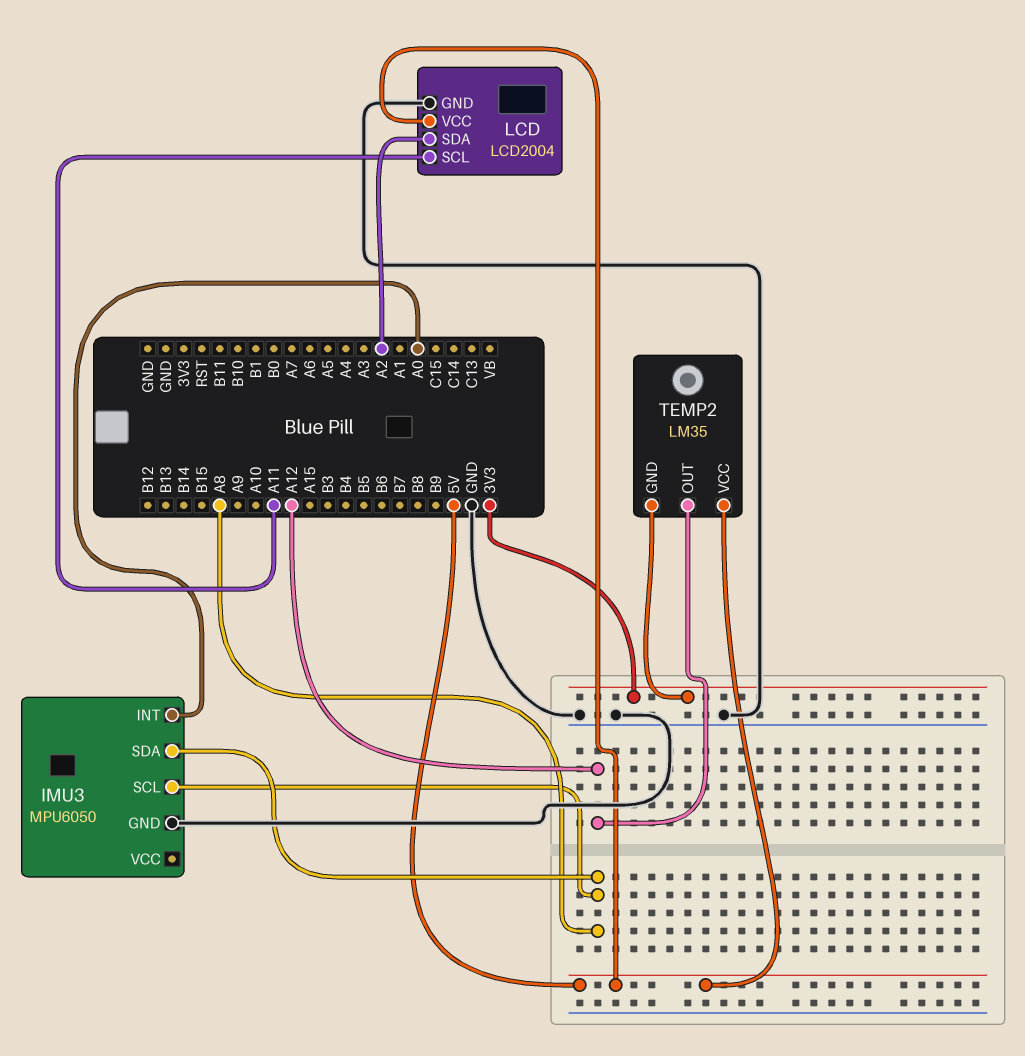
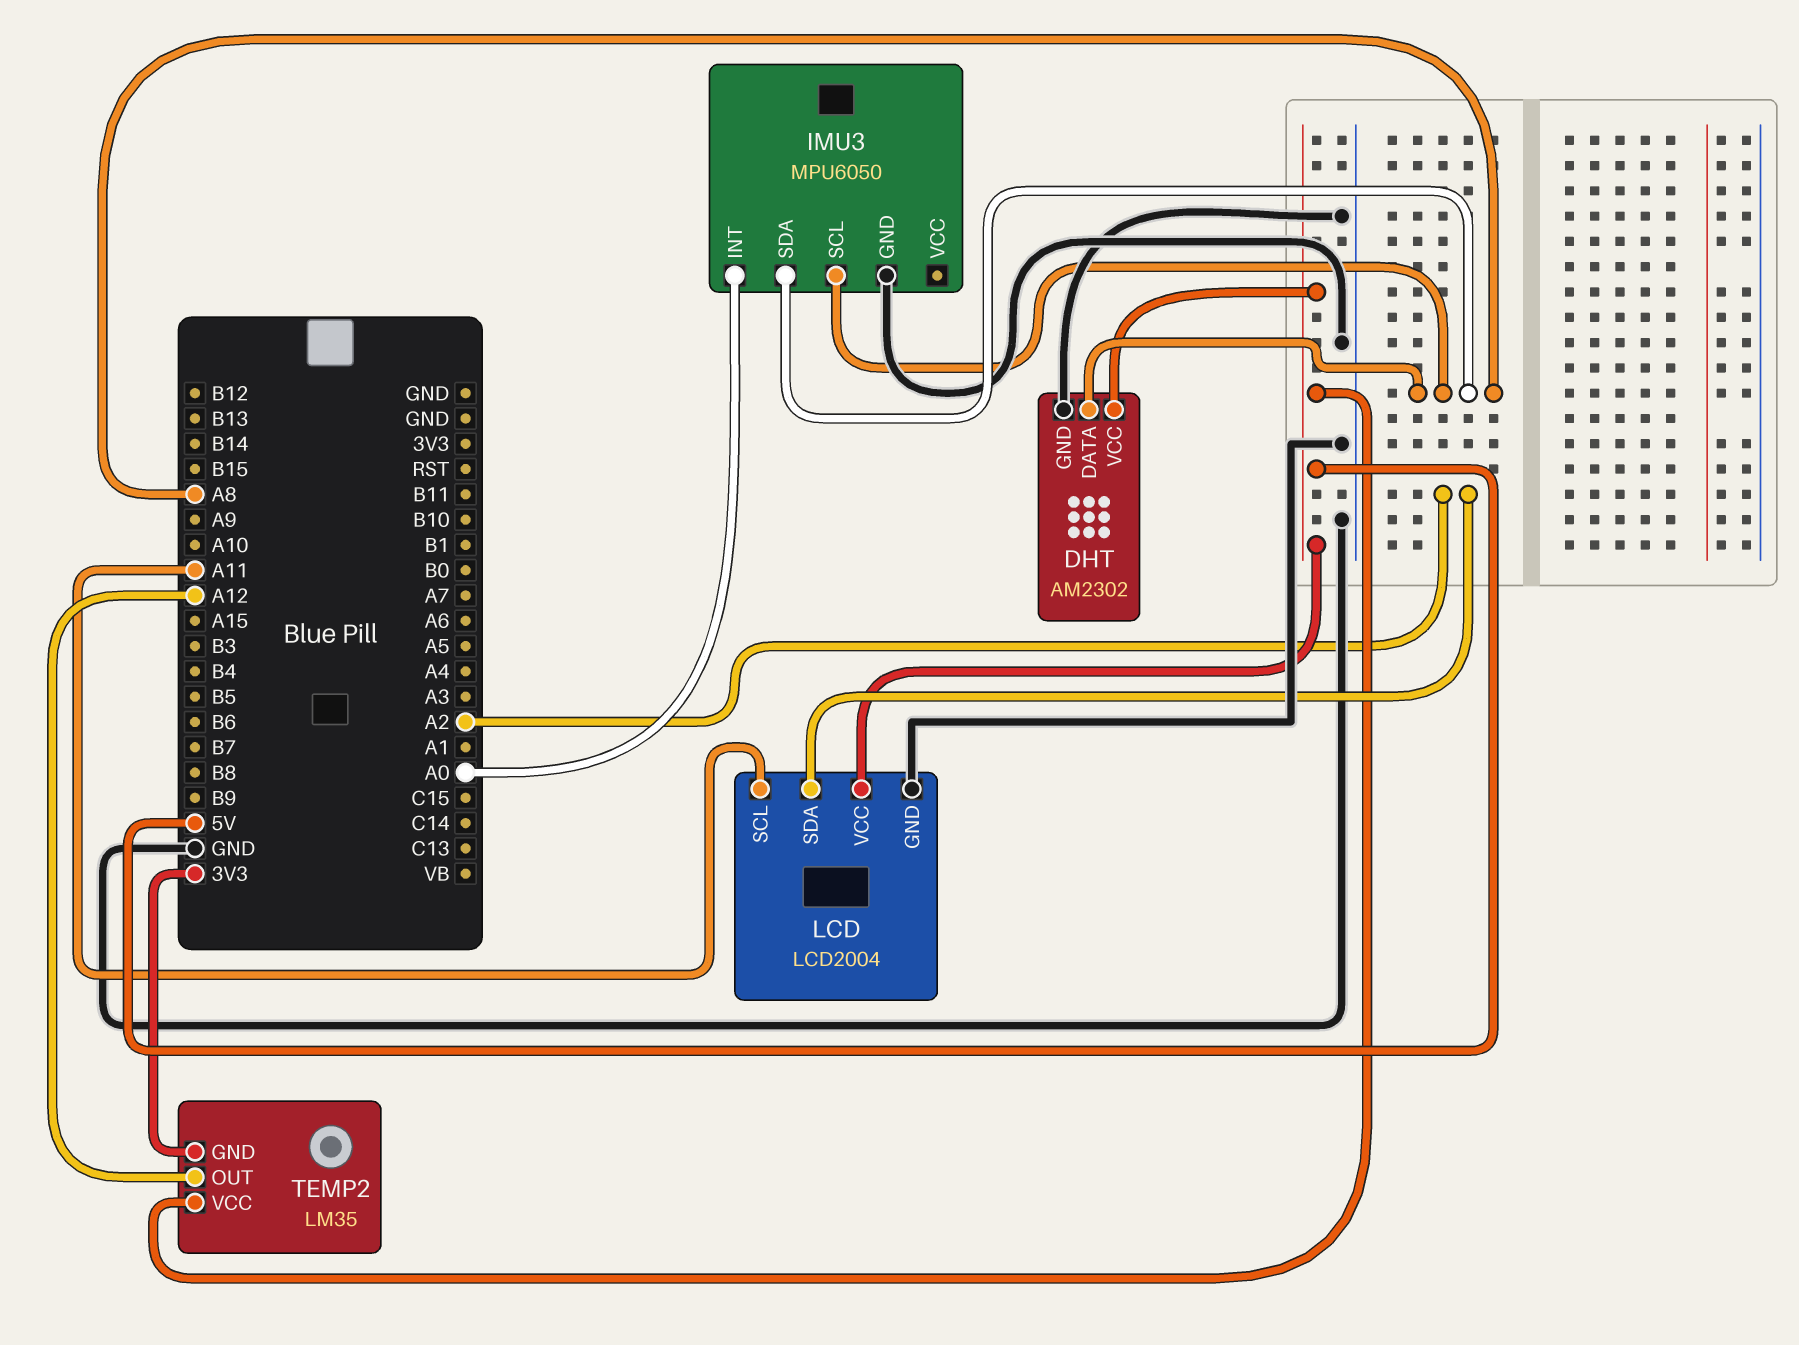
DHT: none -> AM2302
DHT pin DATA: none -> A8
DHT pin GND: none -> GND
DHT pin VCC: none -> 5V

